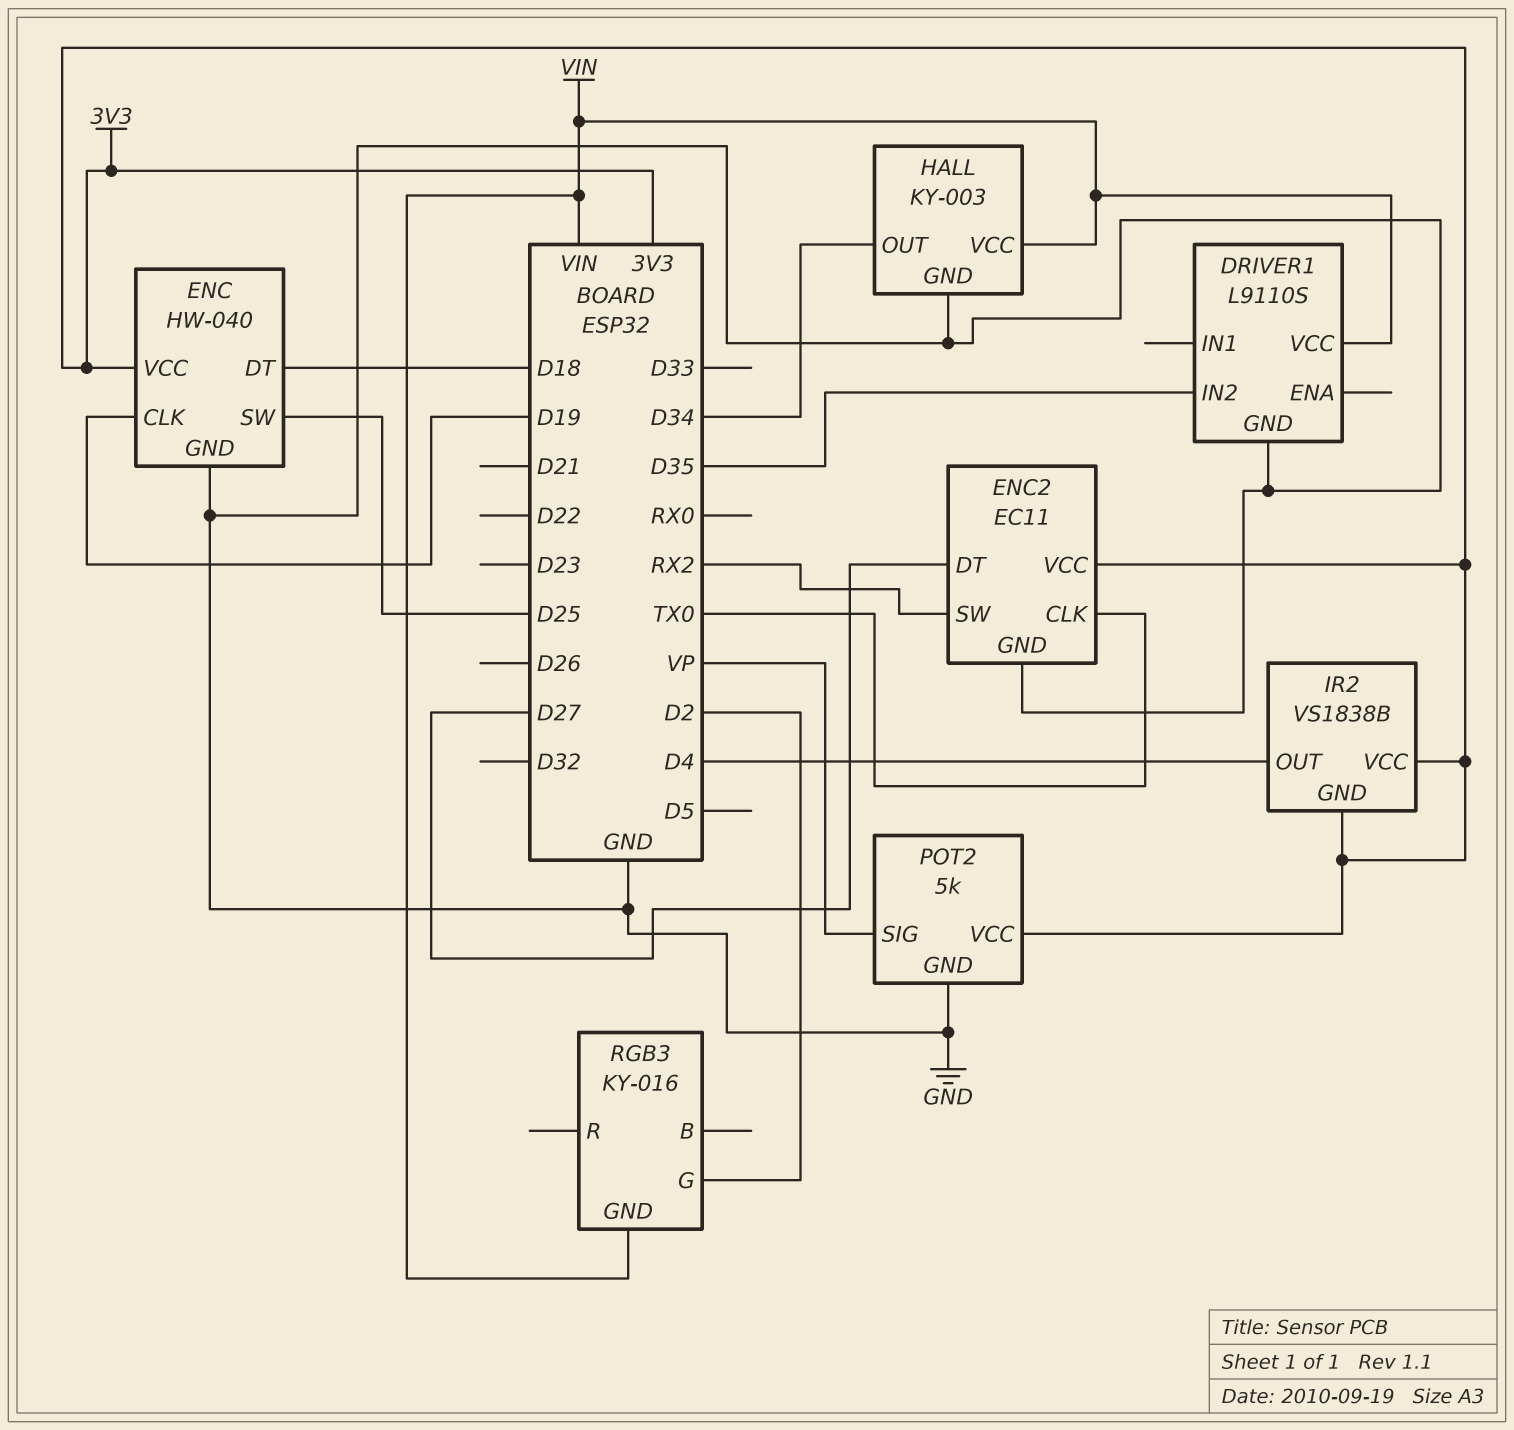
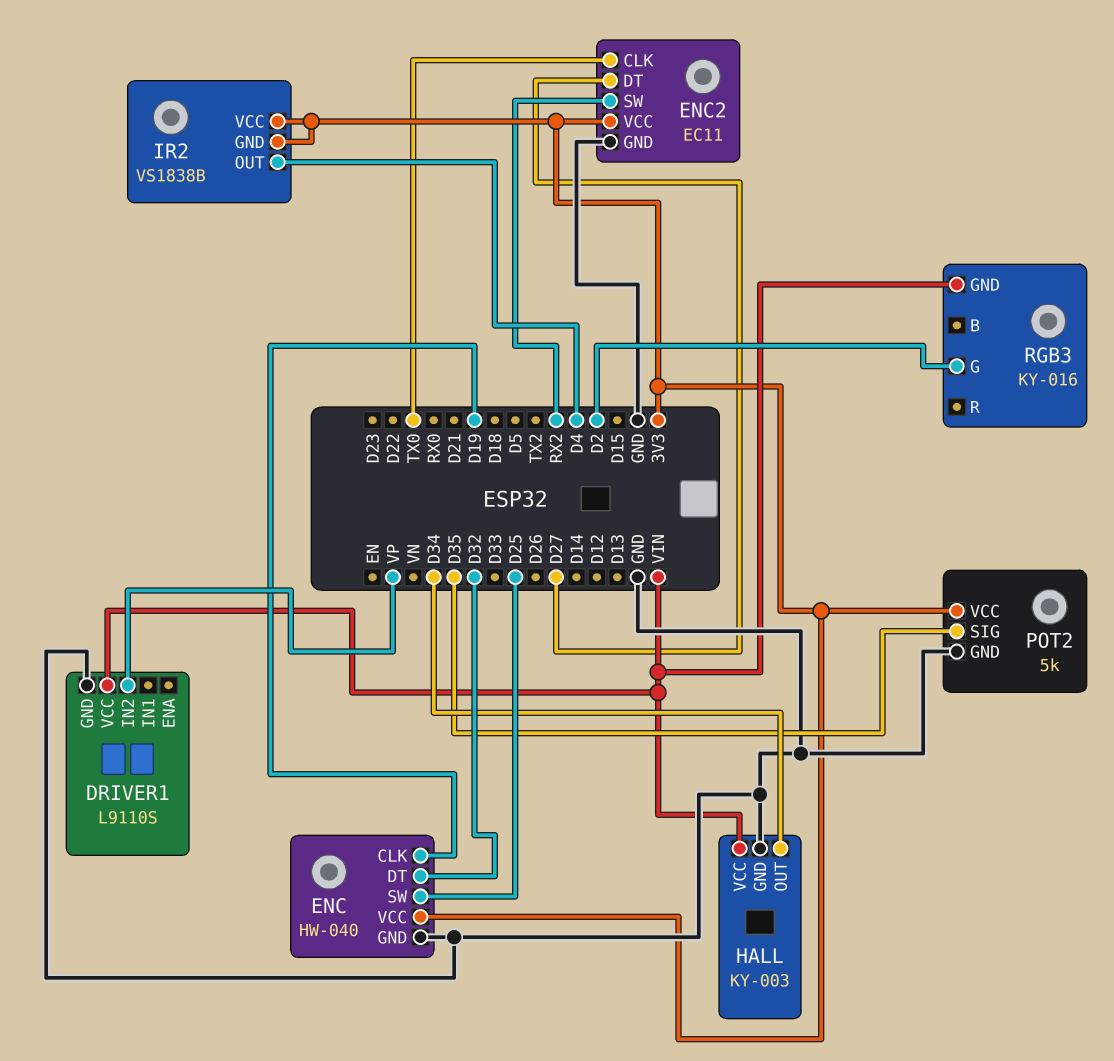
DRIVER1 pin IN2: D35 -> VP
ENC pin DT: D18 -> D32
POT2 pin SIG: VP -> D35

